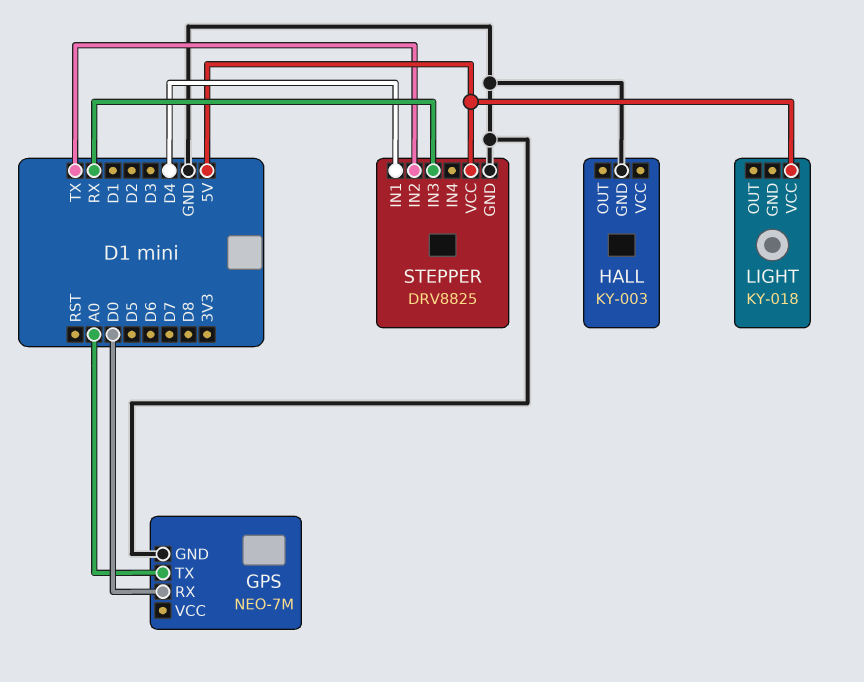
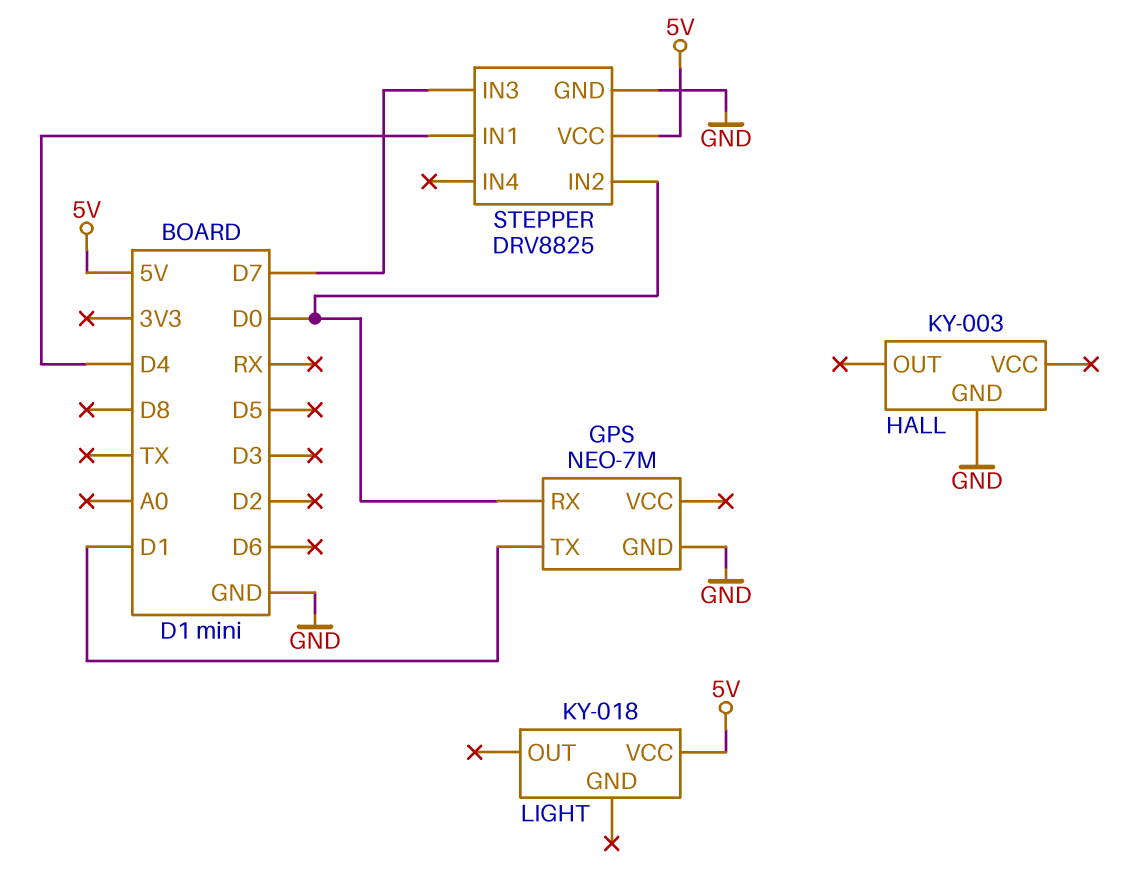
GPS pin TX: A0 -> D1
STEPPER pin IN2: TX -> D0
STEPPER pin IN3: RX -> D7

